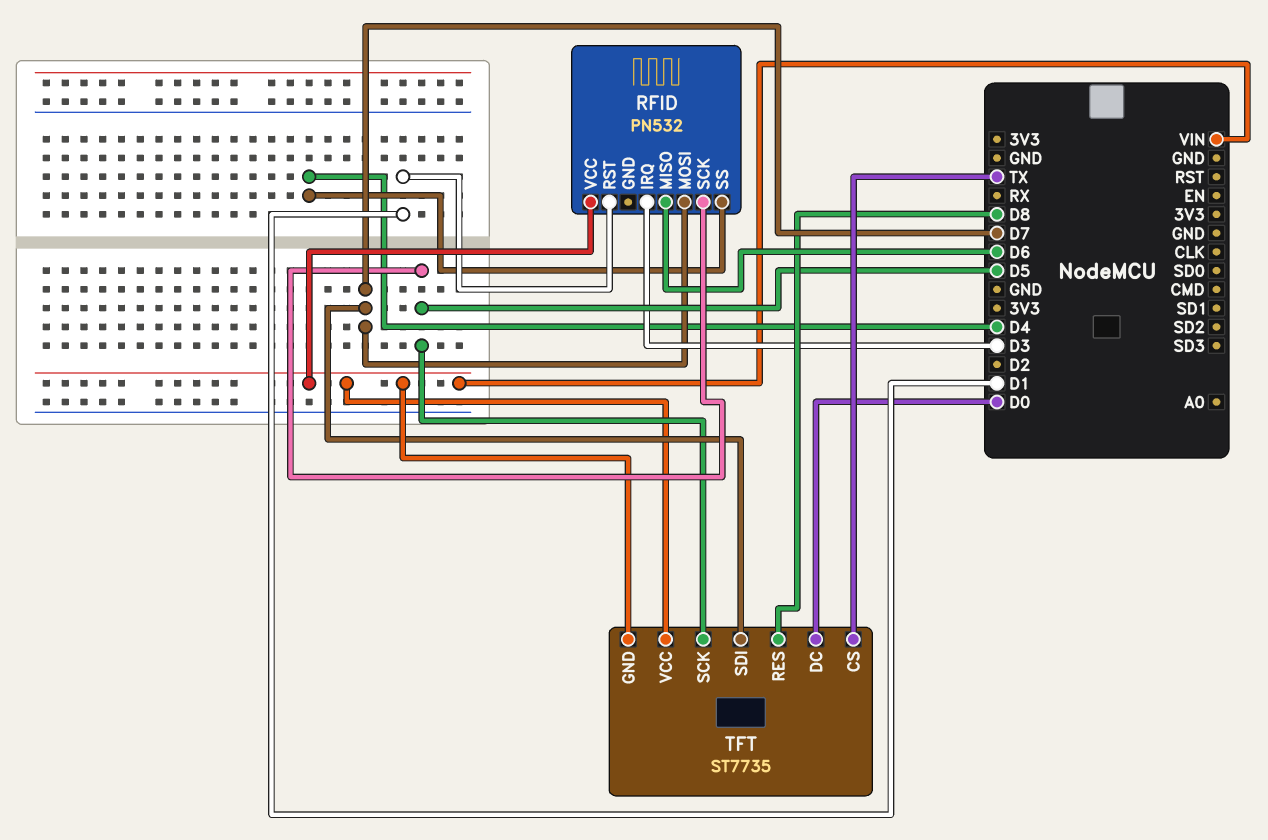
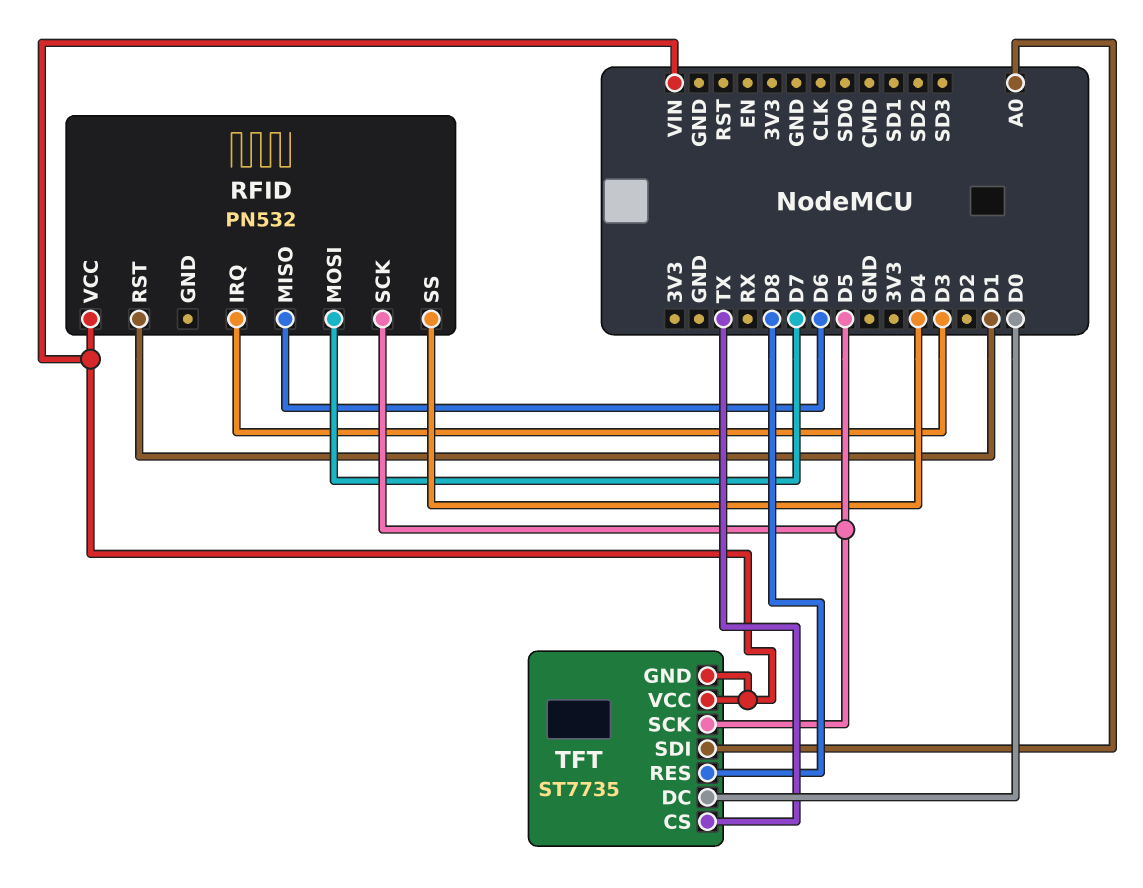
TFT pin SDI: D7 -> A0

